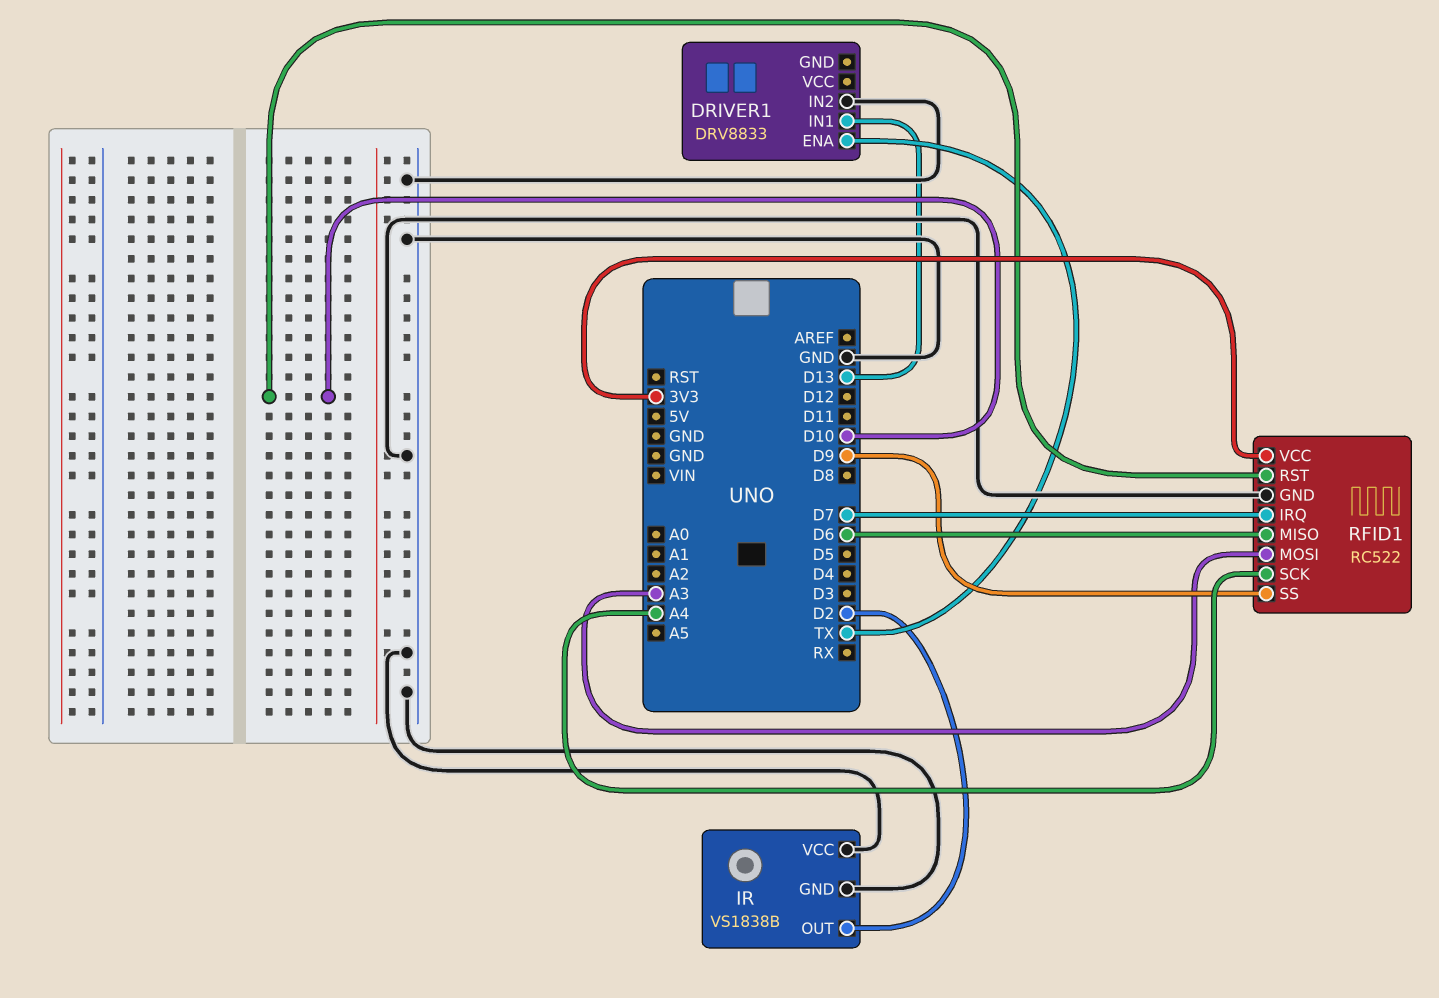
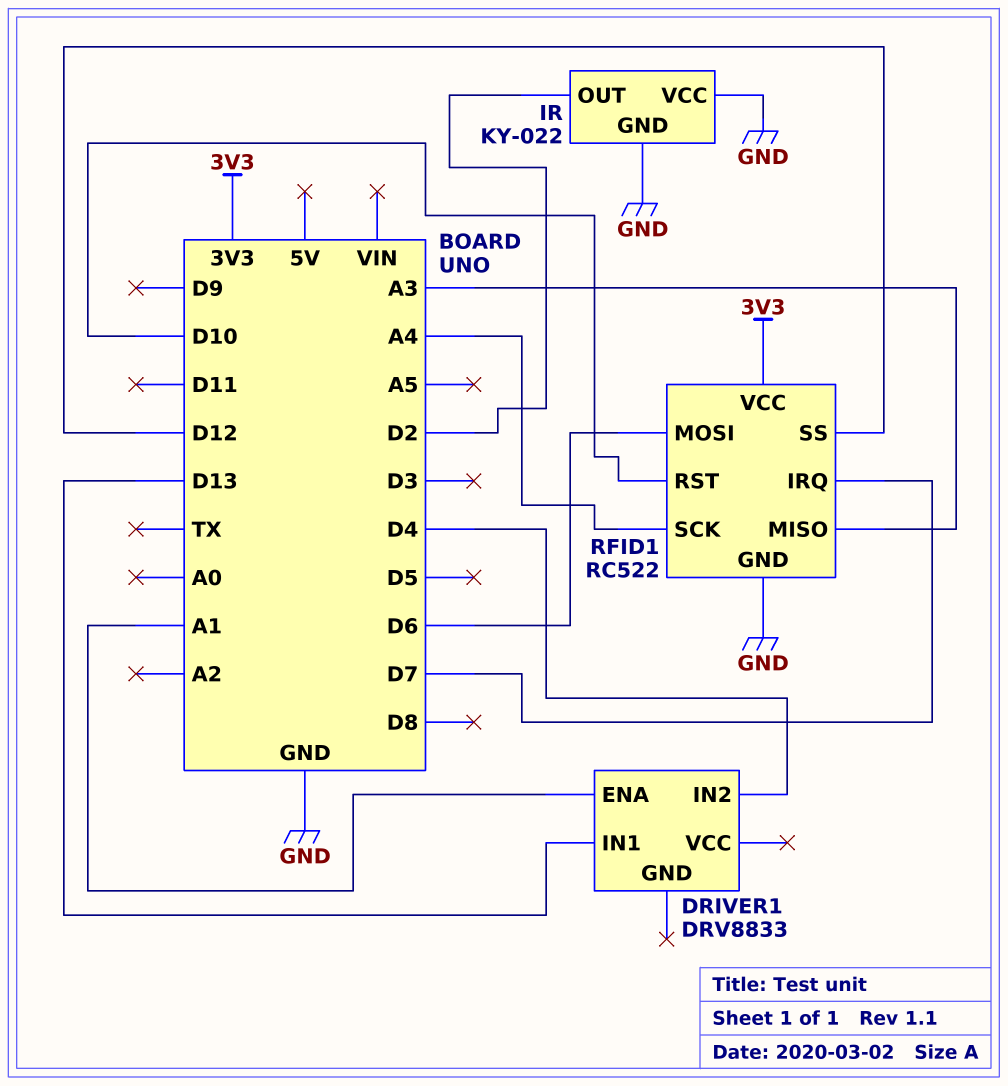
DRIVER1 pin ENA: TX -> A1
DRIVER1 pin IN2: GND -> D4
IR: VS1838B -> KY-022
RFID1 pin MISO: D6 -> A3
RFID1 pin MOSI: A3 -> D6
RFID1 pin SS: D9 -> D12

